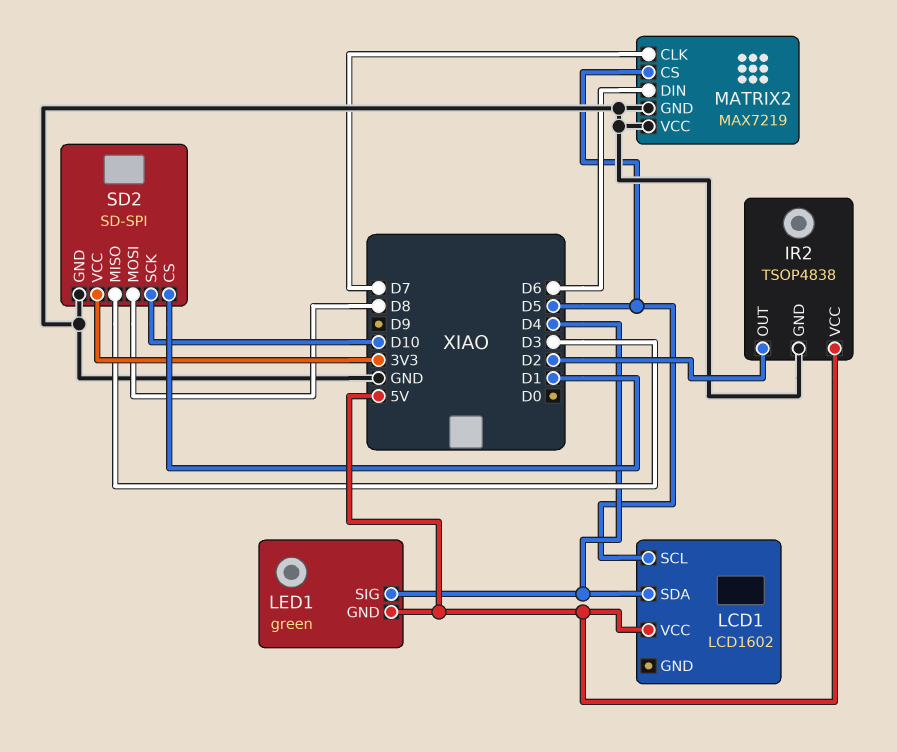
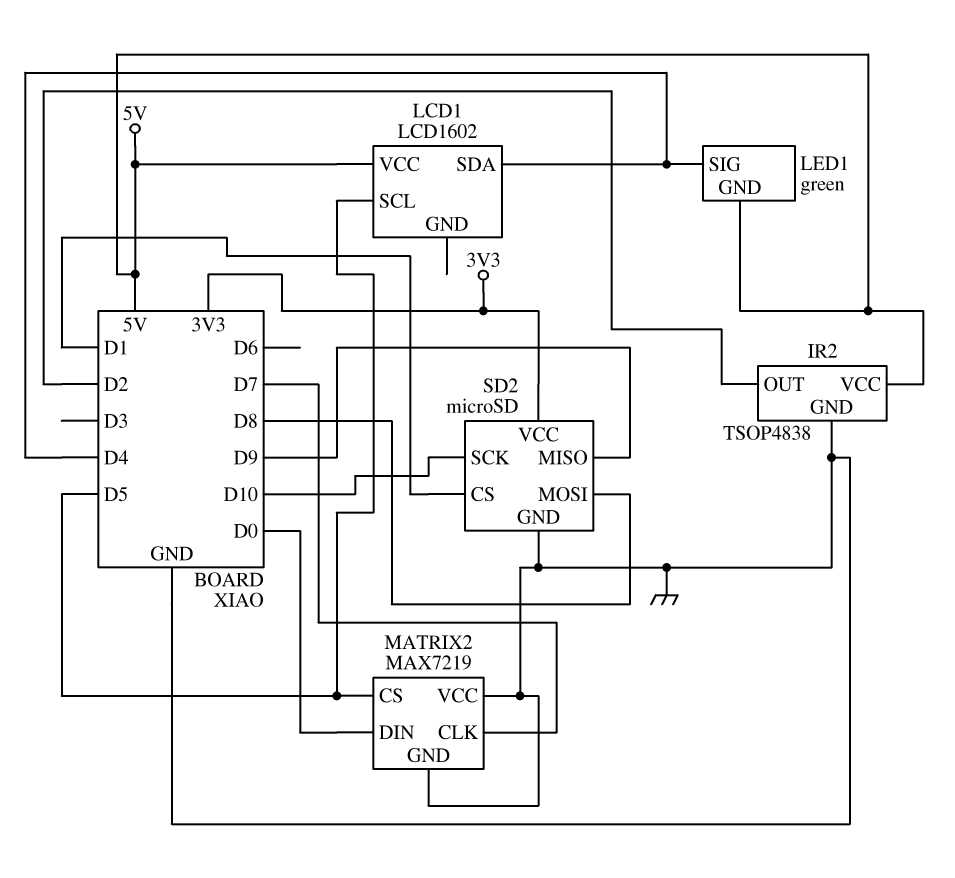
MATRIX2 pin DIN: D6 -> D0
SD2: SD-SPI -> microSD
SD2 pin MISO: D3 -> D9

